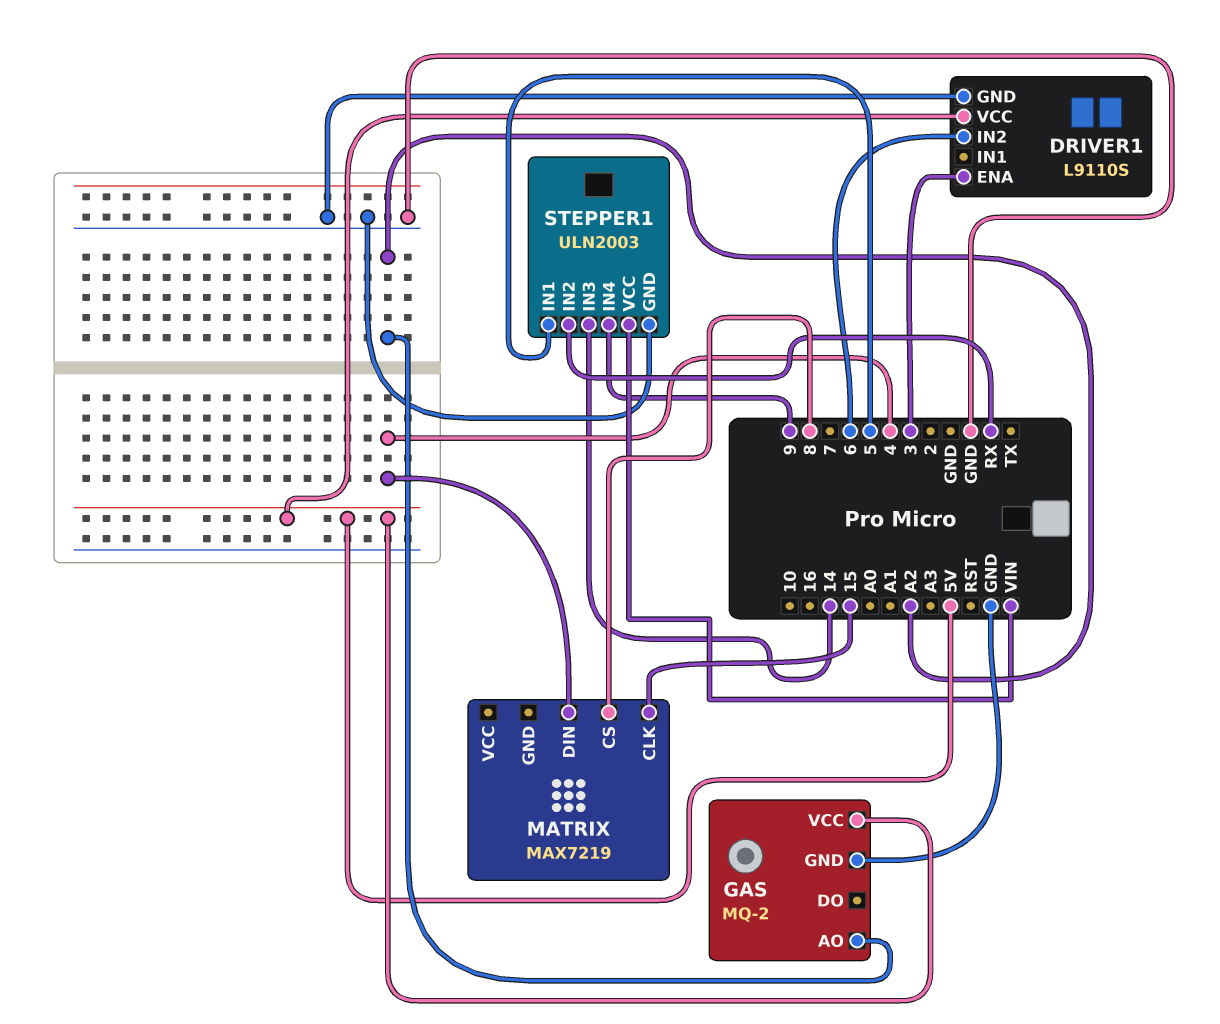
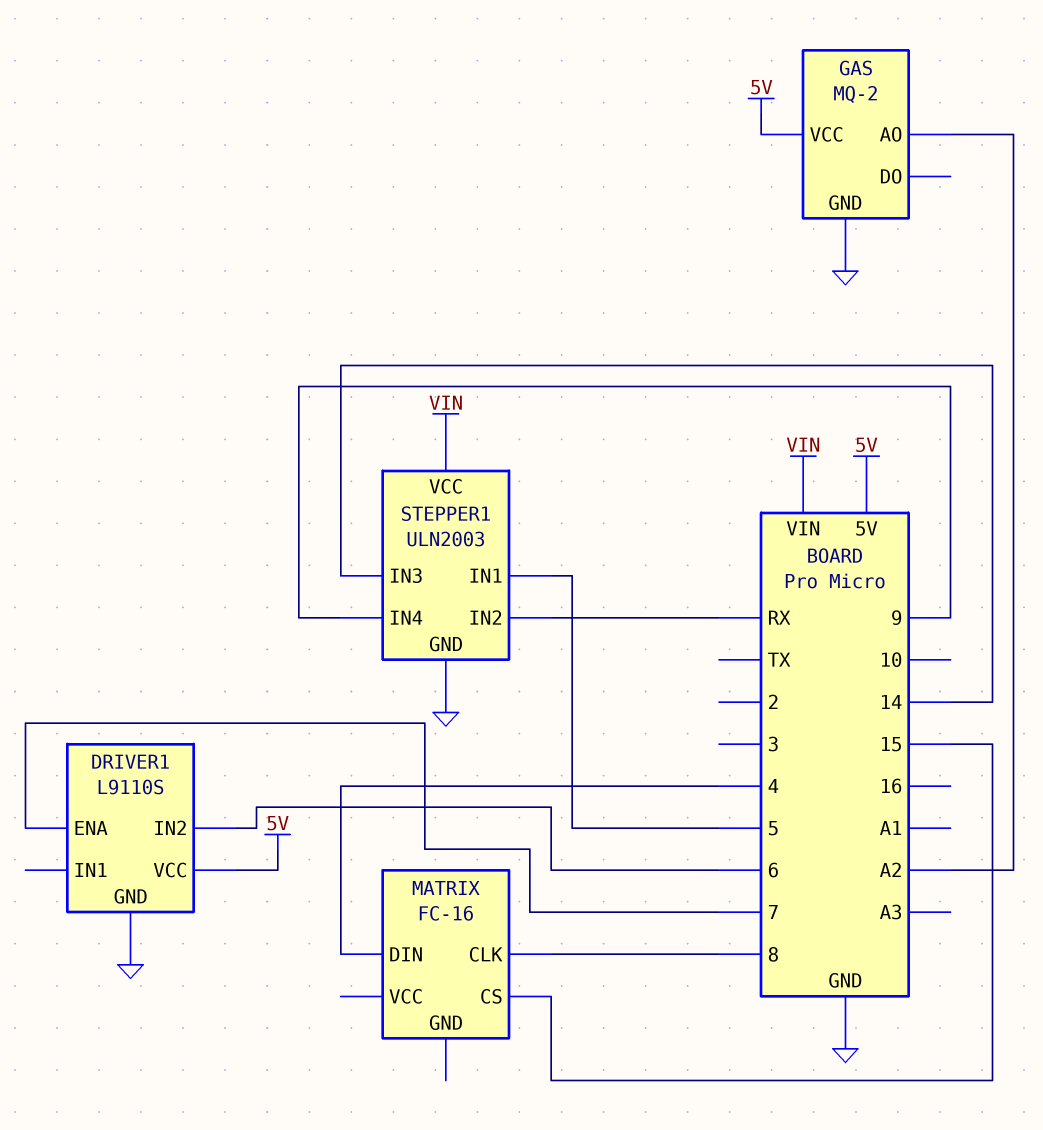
DRIVER1 pin ENA: 3 -> 7
MATRIX: MAX7219 -> FC-16
MATRIX pin CLK: 15 -> 8
MATRIX pin CS: 8 -> 15

